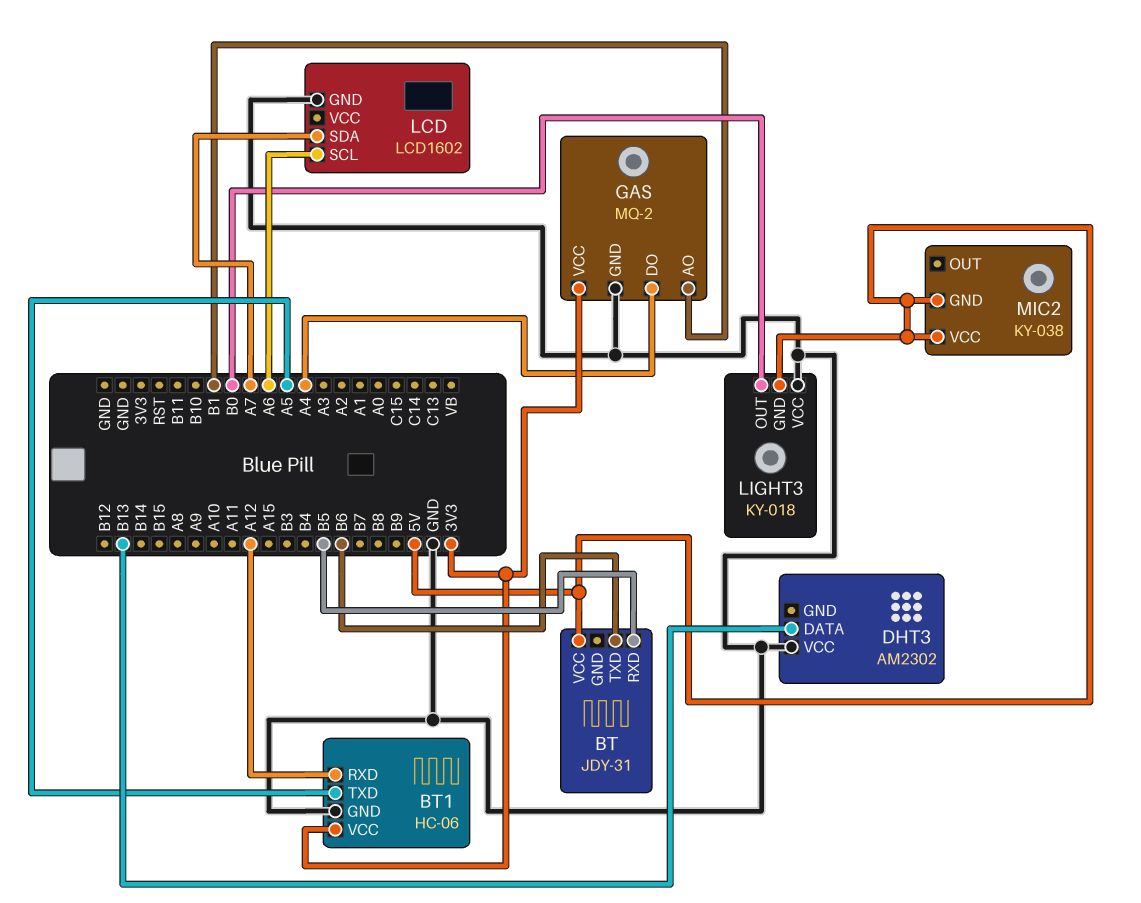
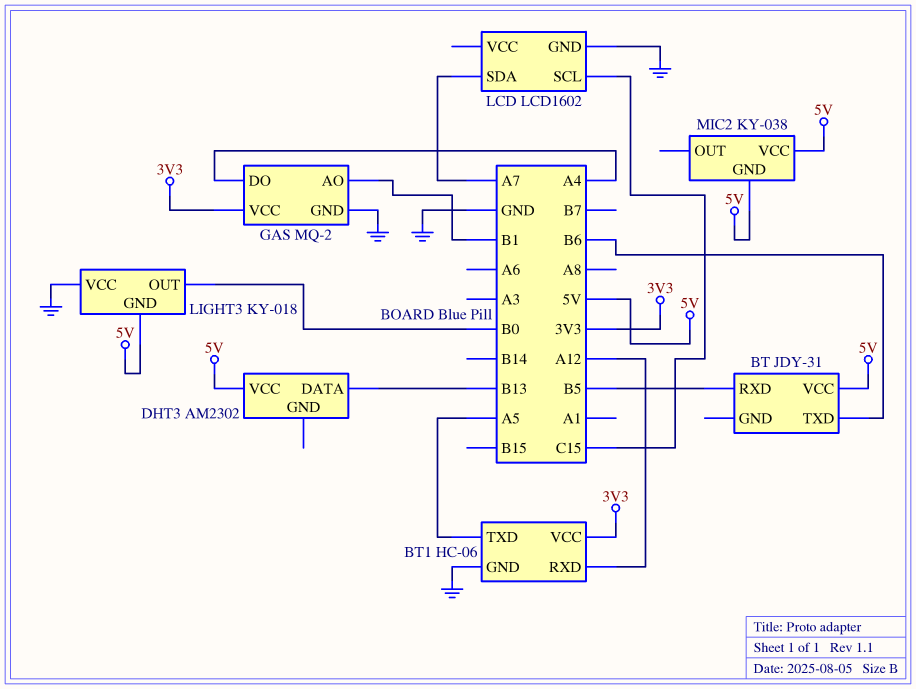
DHT3 pin VCC: GND -> 5V
LCD pin SCL: A6 -> C15

